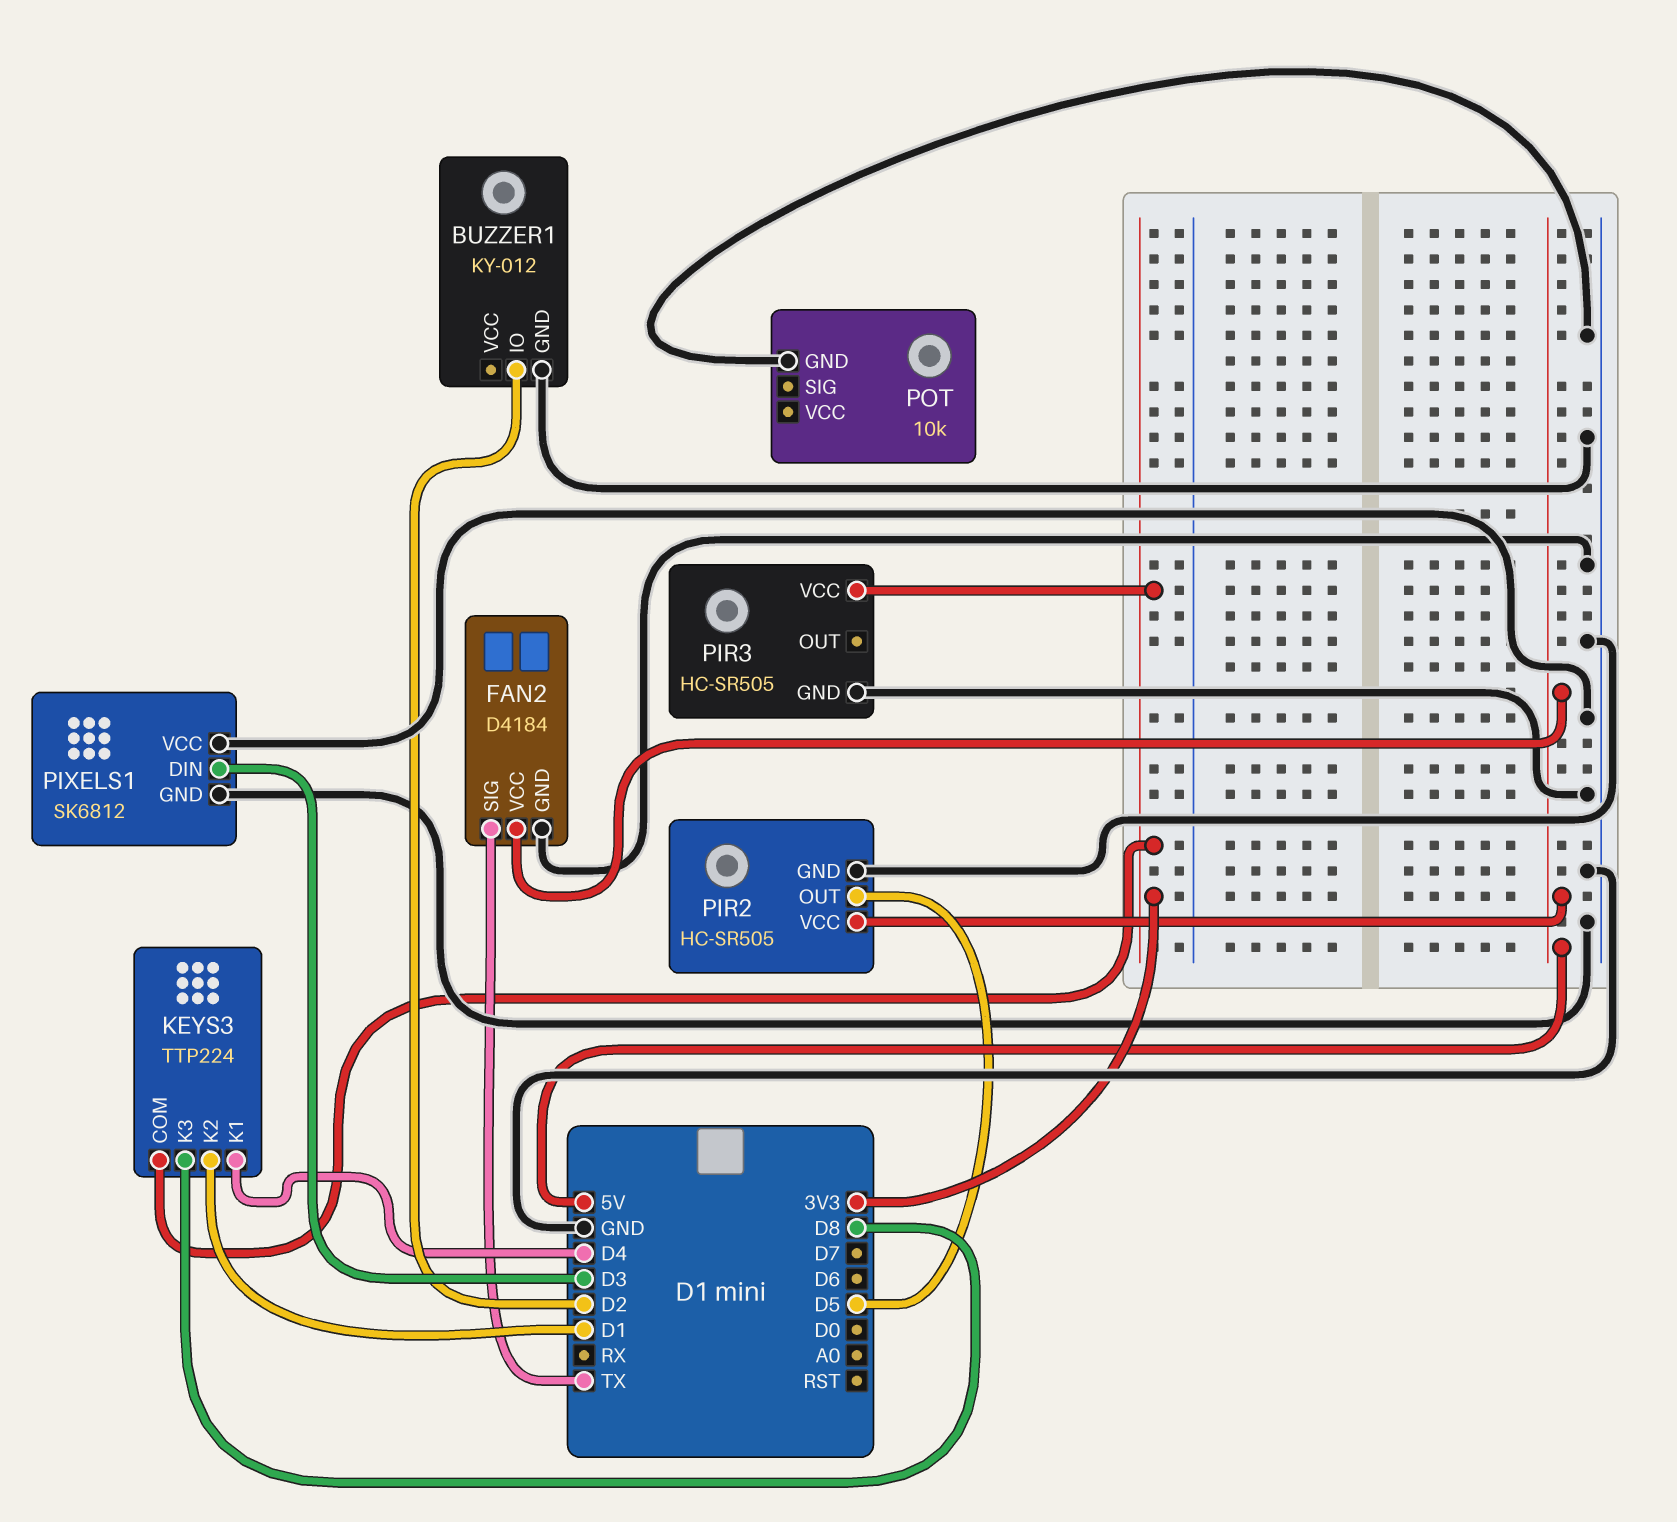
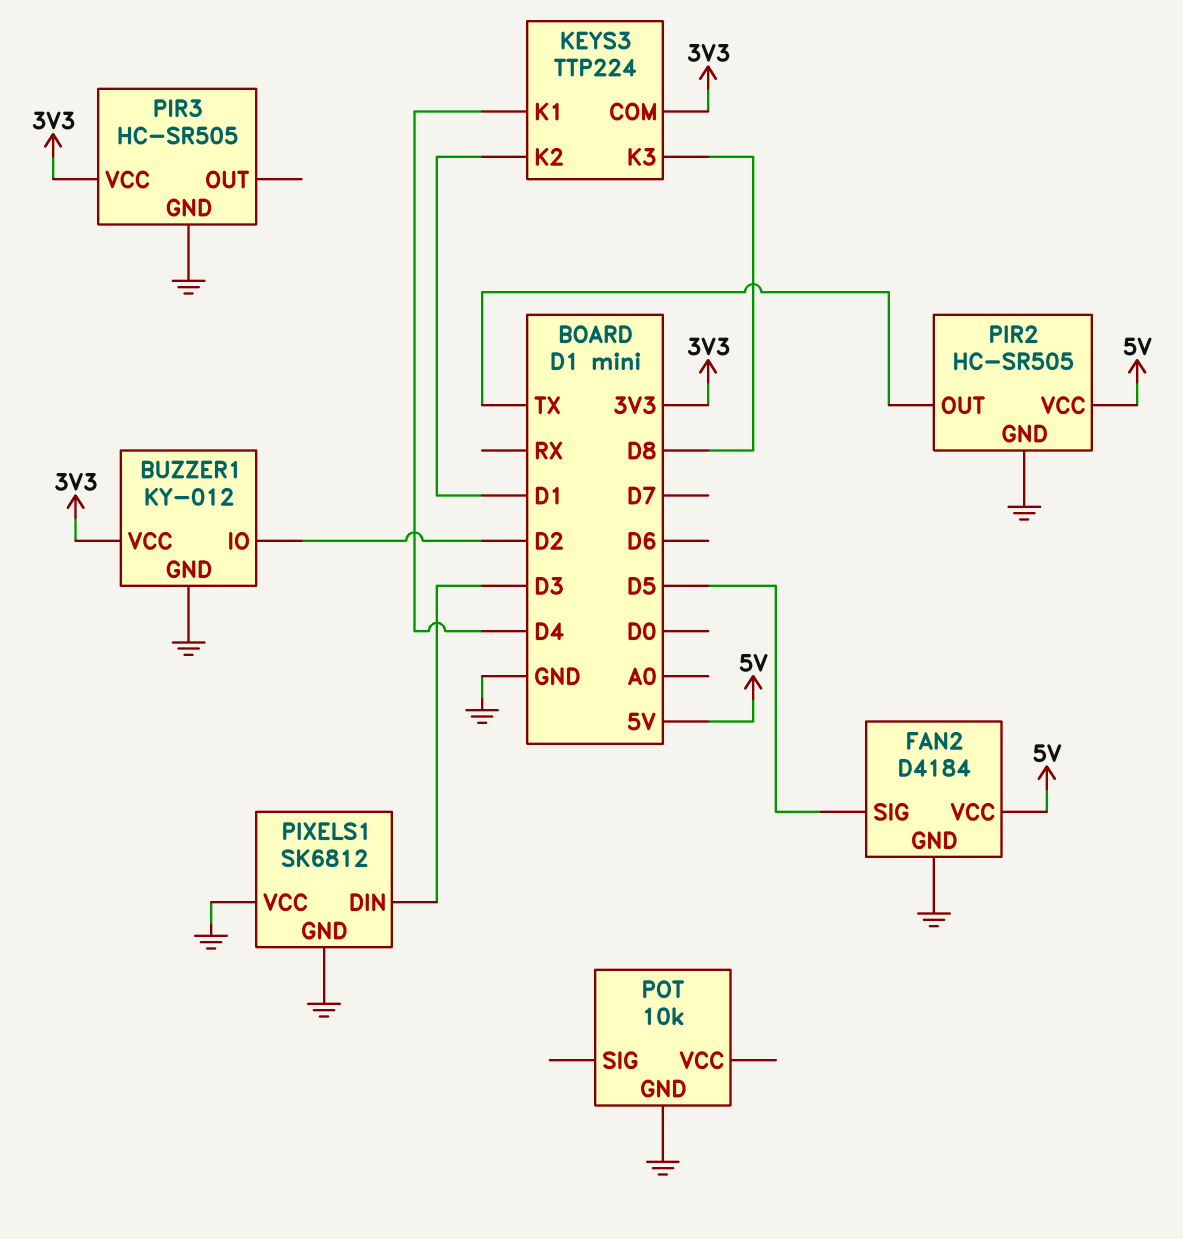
BUZZER1 pin VCC: none -> 3V3
FAN2 pin SIG: TX -> D5
PIR2 pin OUT: D5 -> TX

